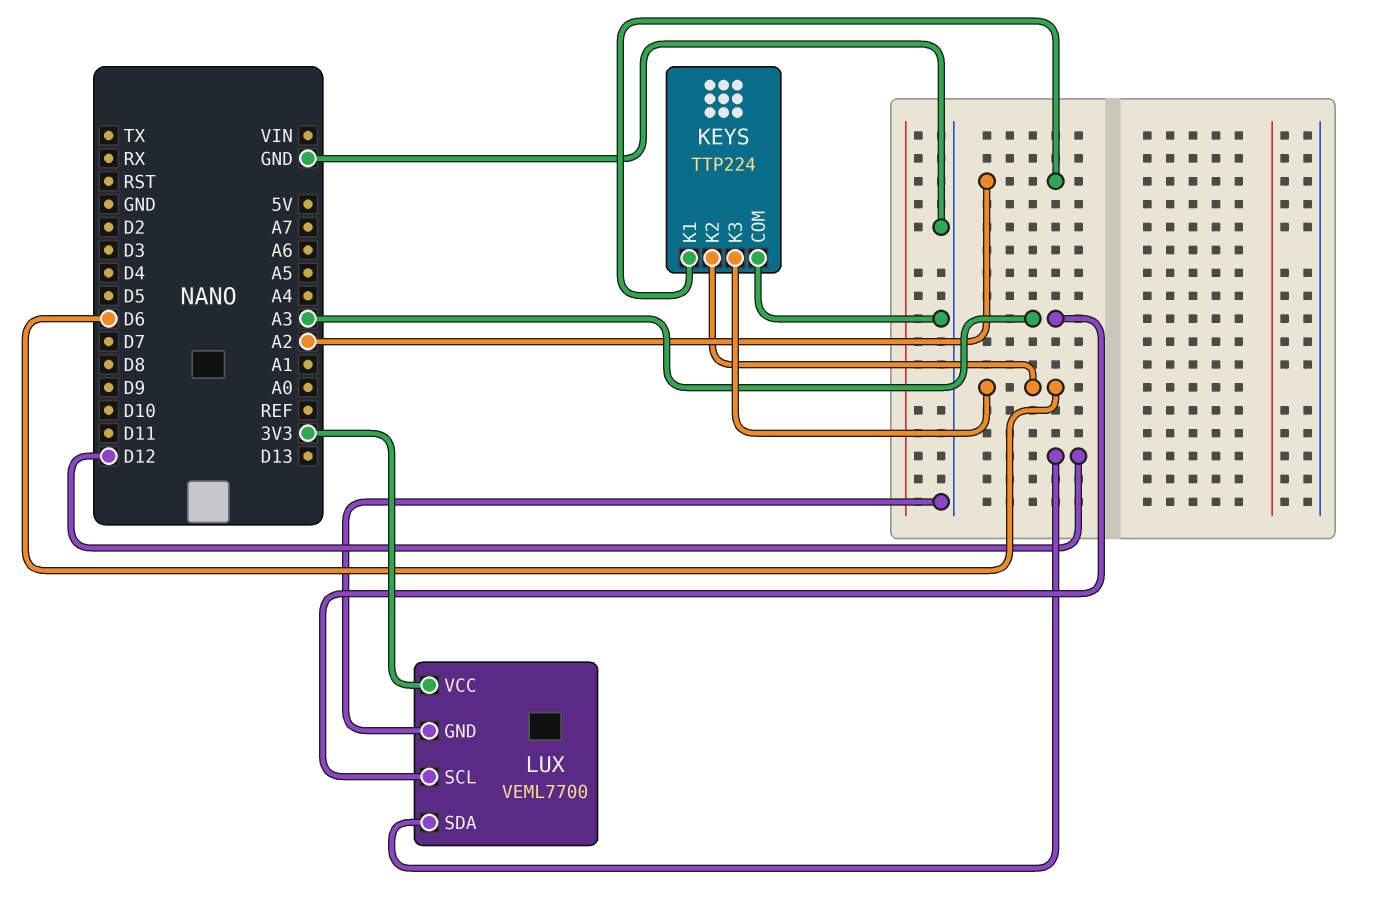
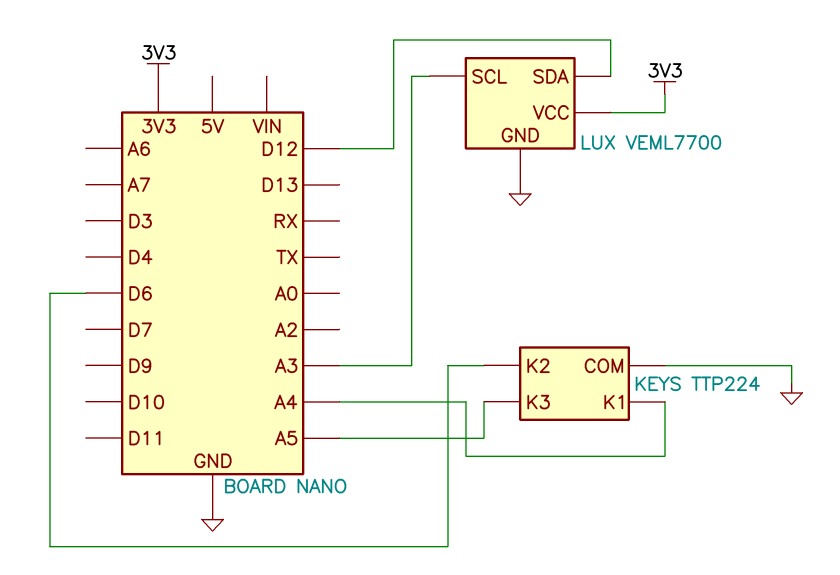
KEYS pin K1: A2 -> A4
KEYS pin K3: D6 -> A5

